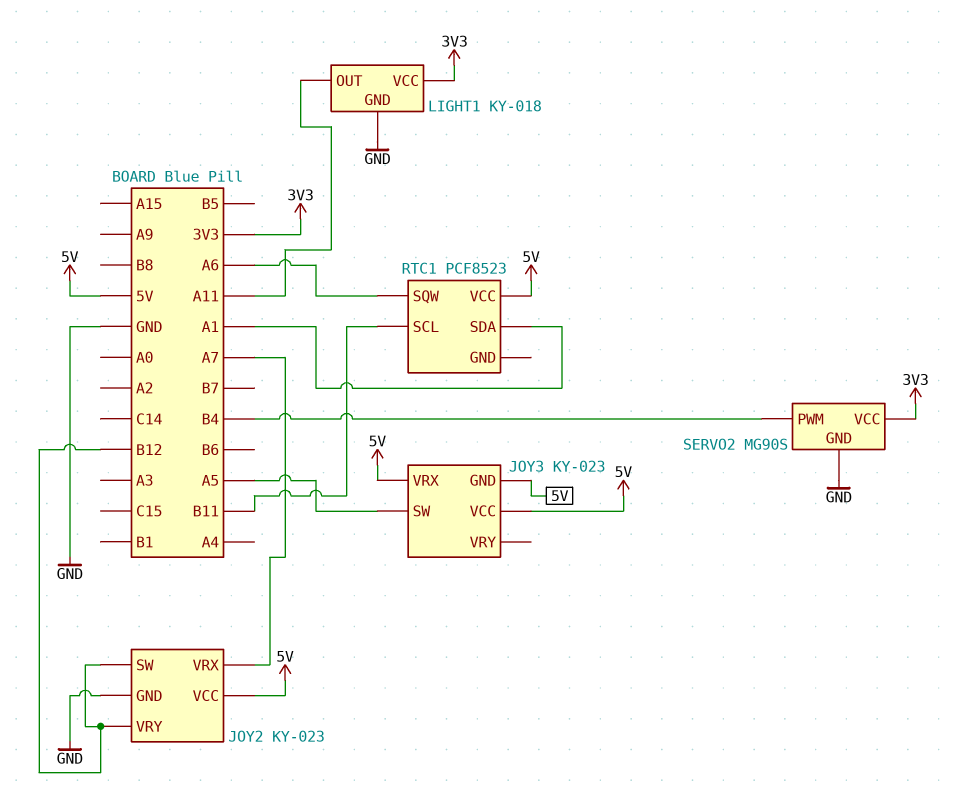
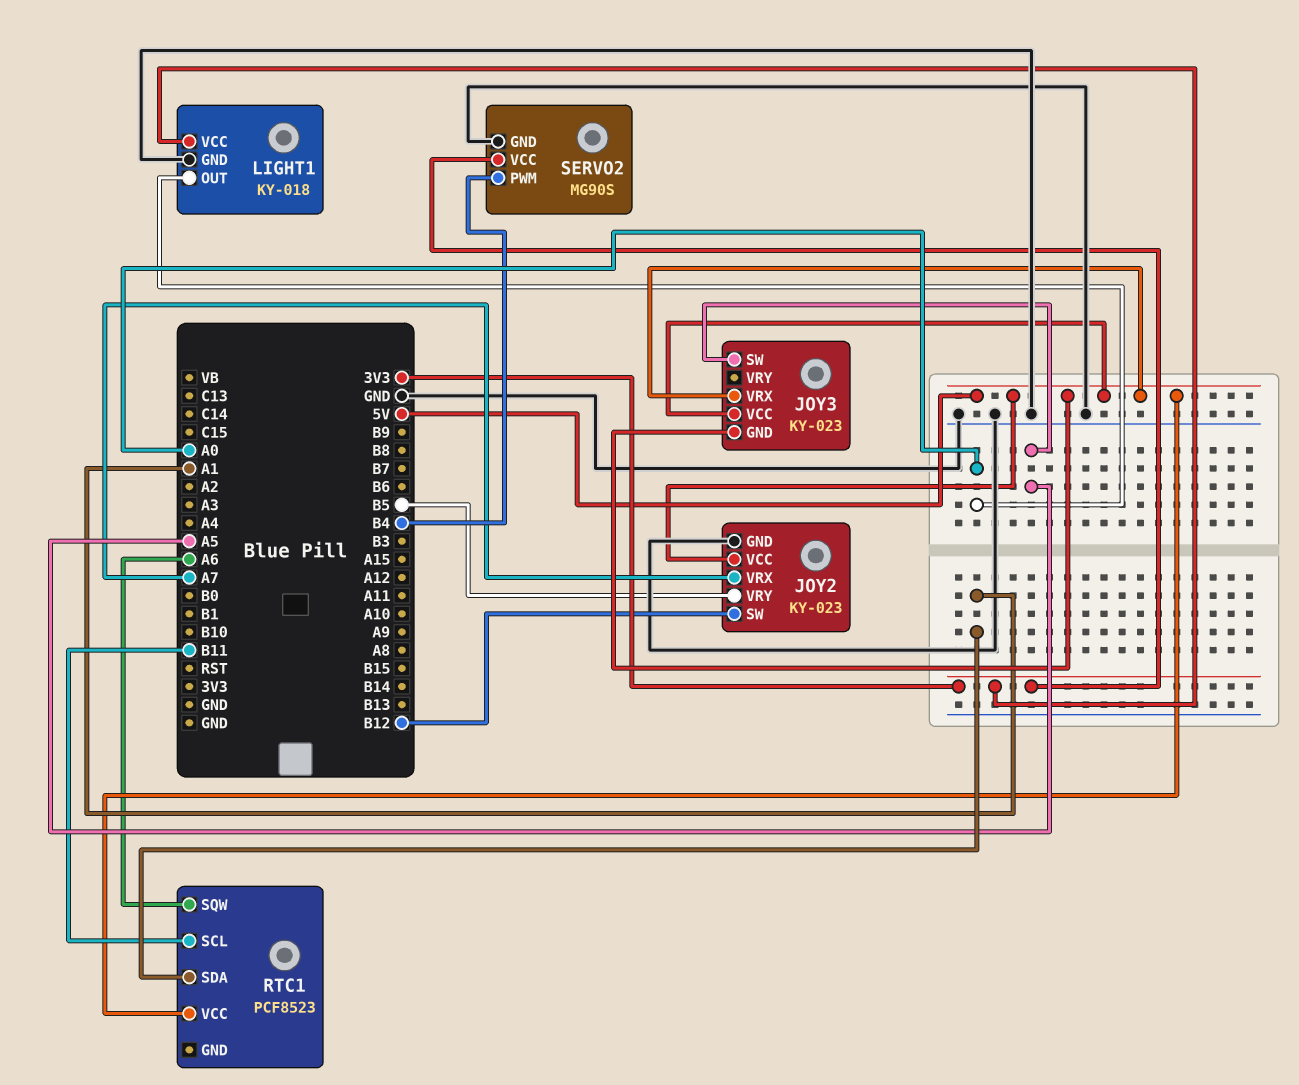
JOY2 pin VRY: B12 -> B5
LIGHT1 pin OUT: A11 -> A0

